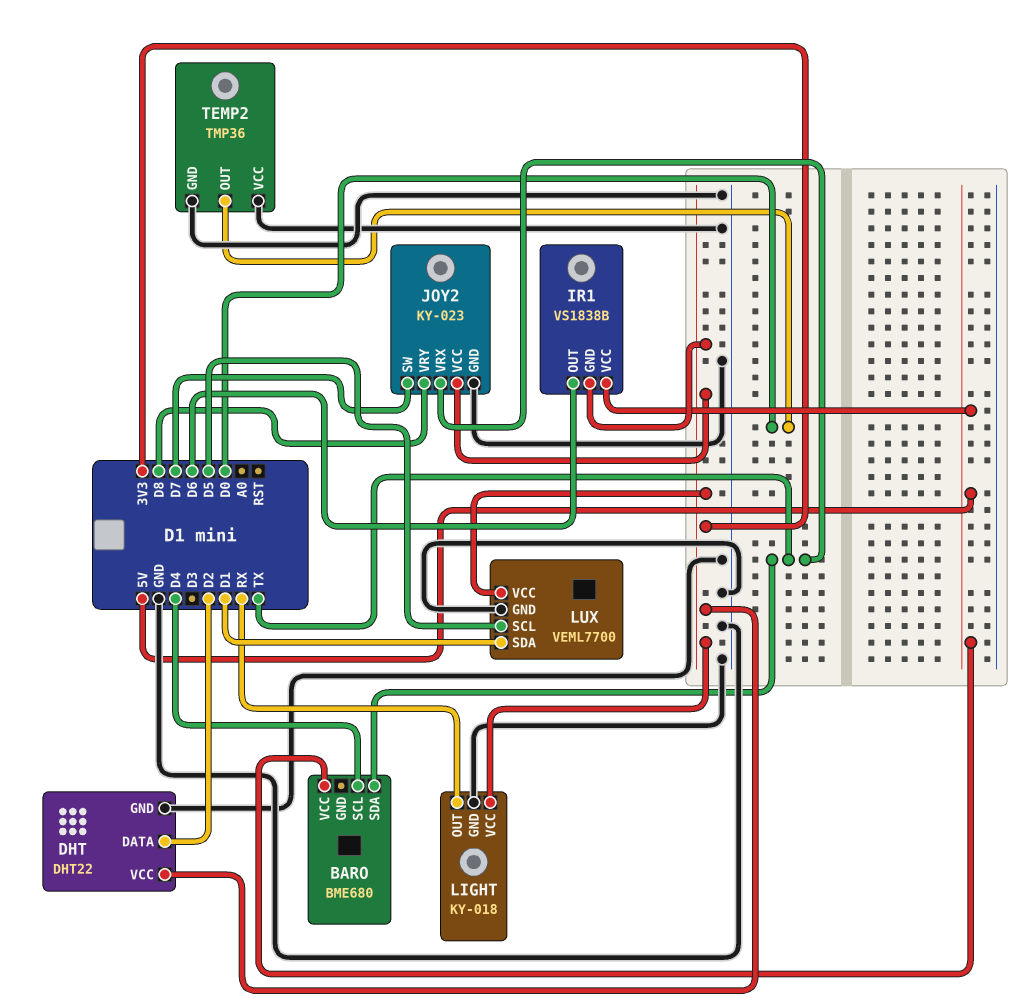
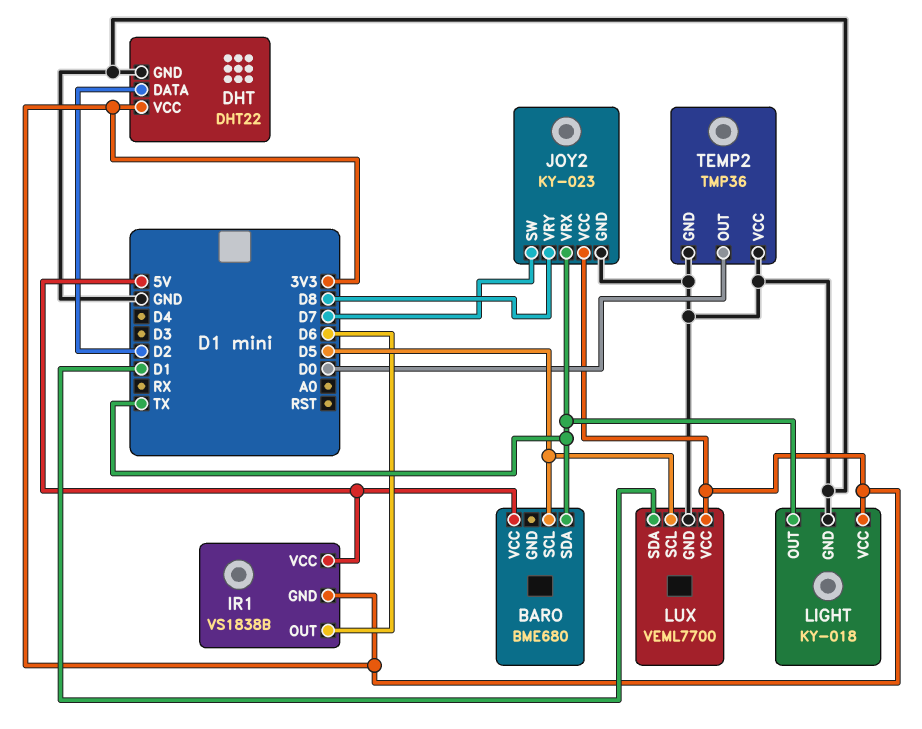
BARO pin SCL: D4 -> D5
LIGHT pin OUT: RX -> TX

